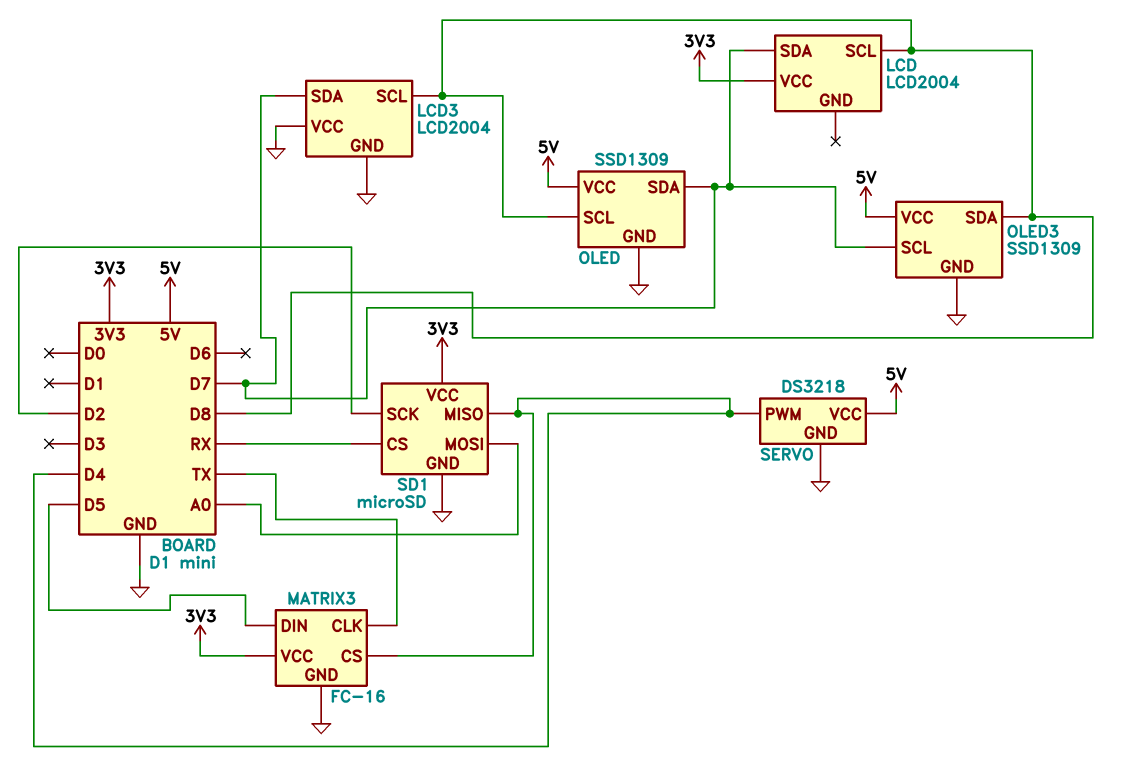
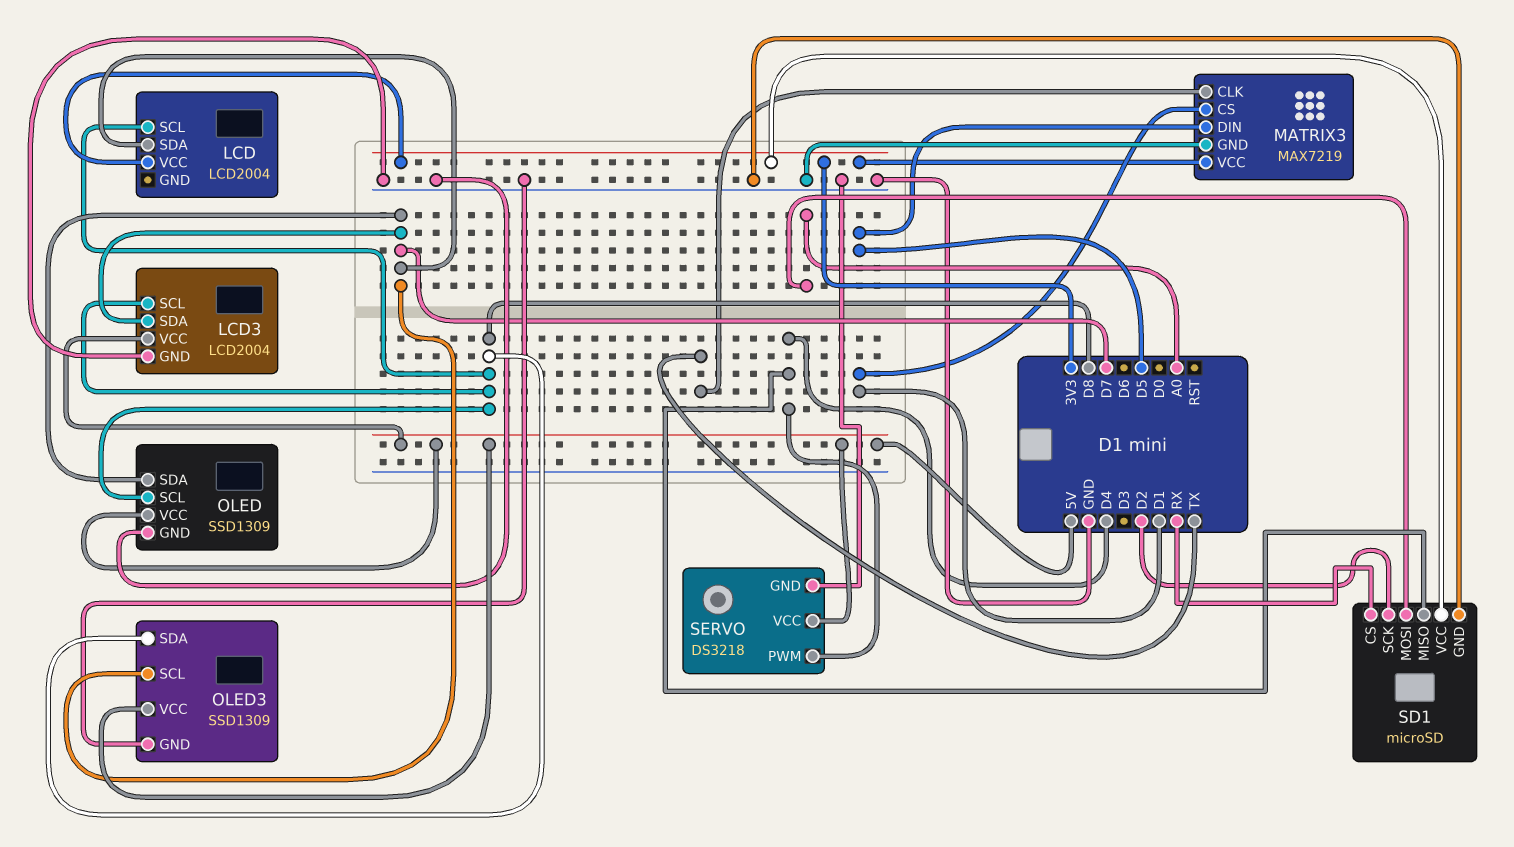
LCD3 pin VCC: GND -> 5V
MATRIX3: FC-16 -> MAX7219
MATRIX3 pin CS: D4 -> D1

